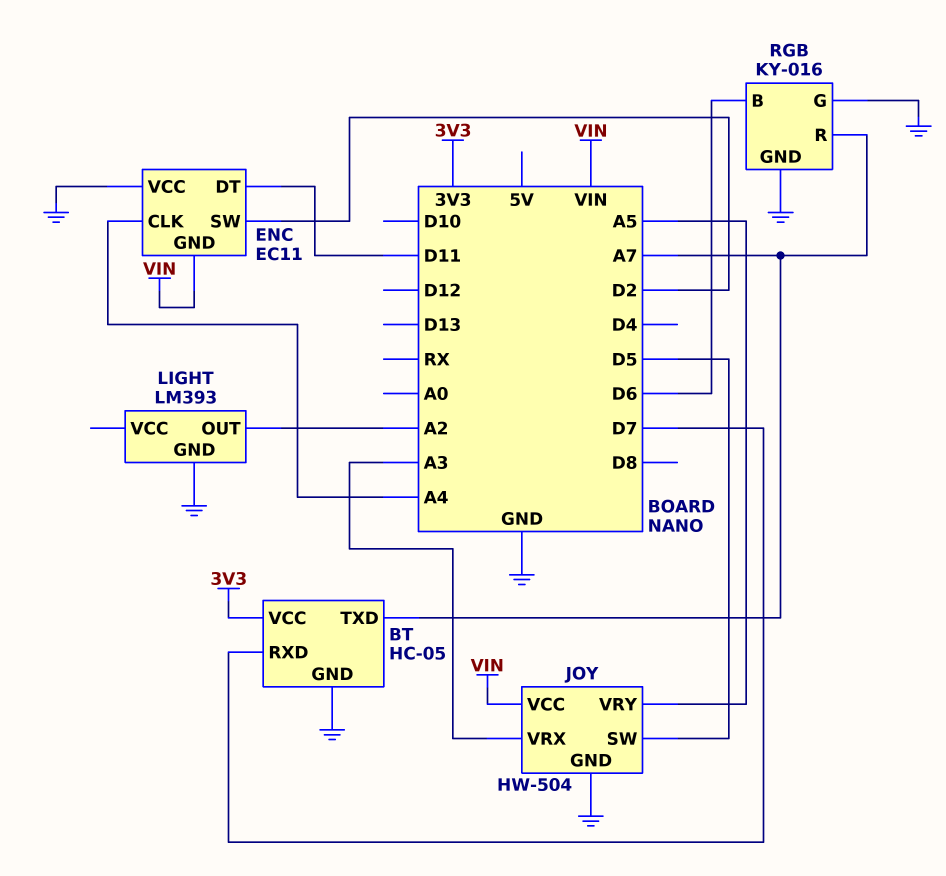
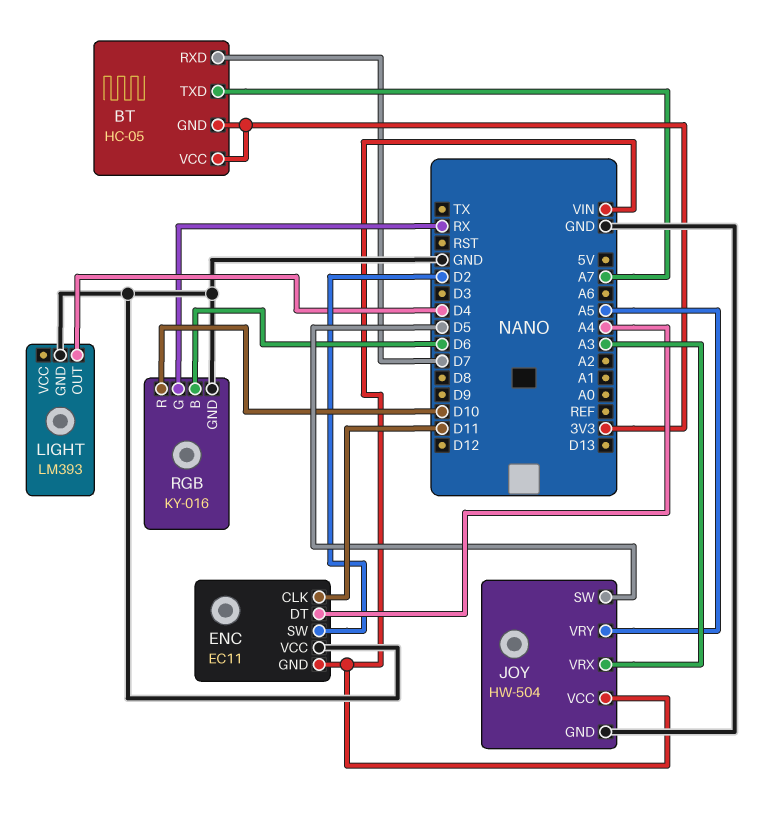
BT pin GND: GND -> 3V3
ENC pin CLK: A4 -> D11
ENC pin DT: D11 -> A4
LIGHT pin OUT: A2 -> D4
RGB pin G: GND -> RX
RGB pin R: A7 -> D10

